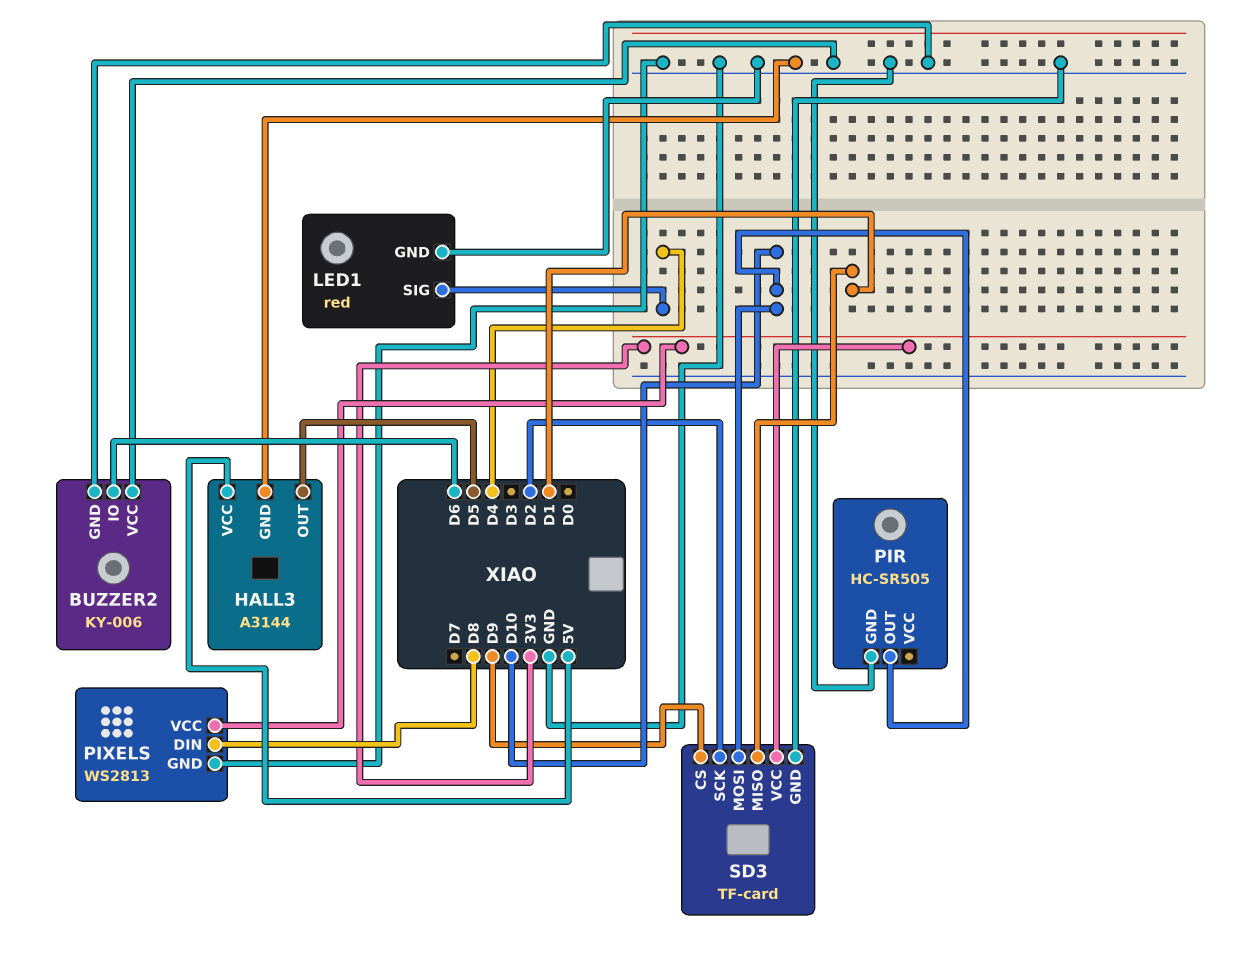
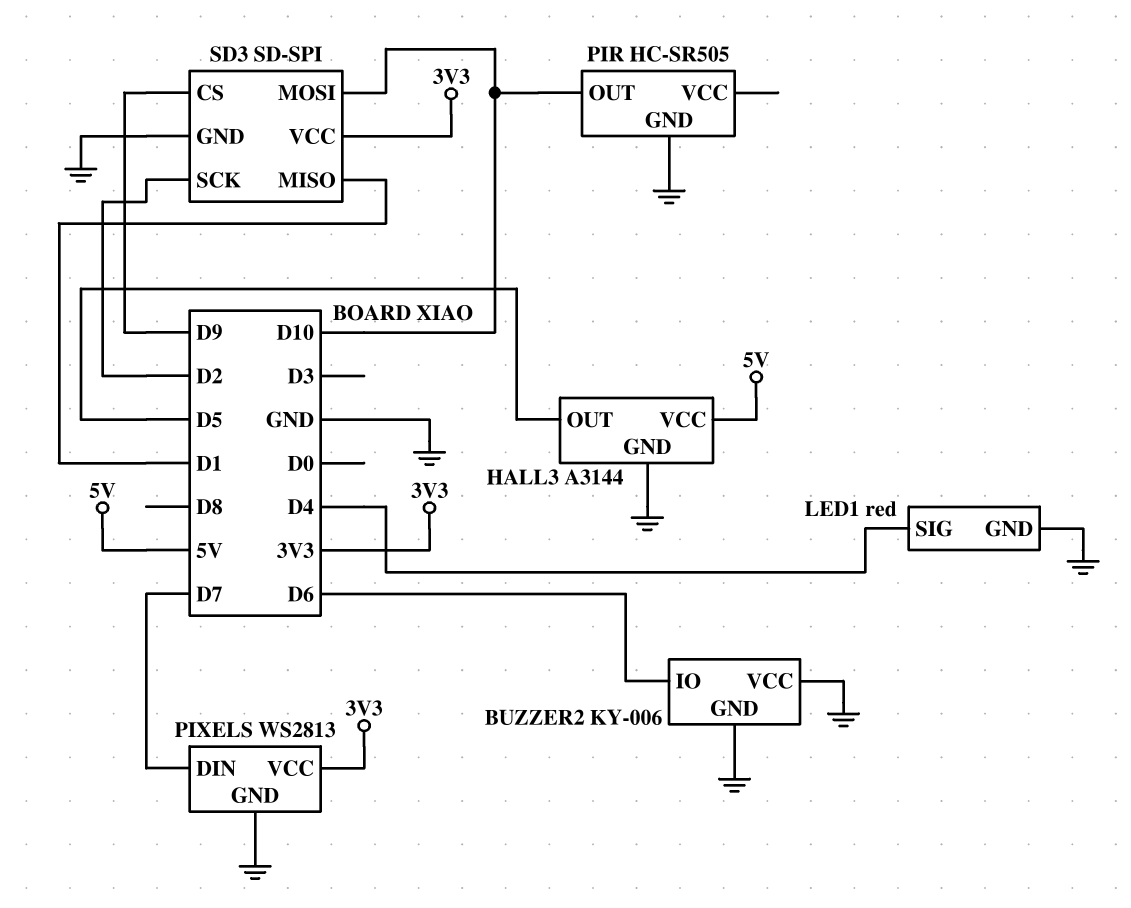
PIXELS pin DIN: D8 -> D7
SD3: TF-card -> SD-SPI

